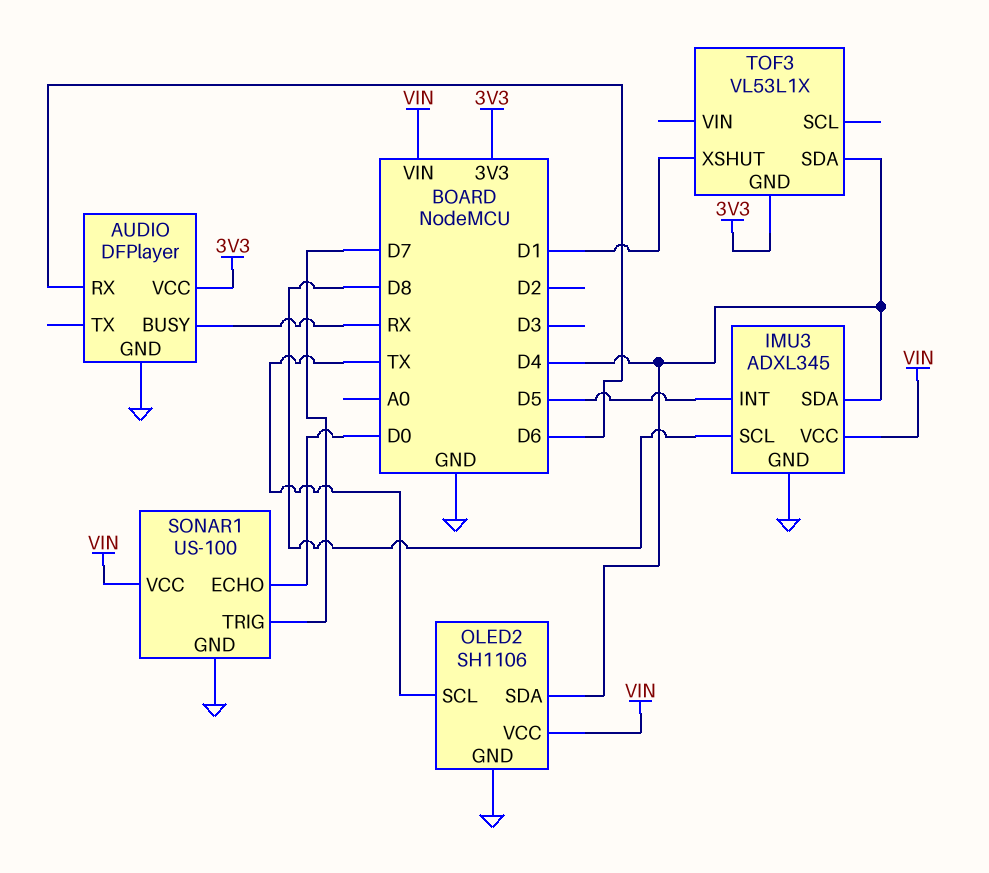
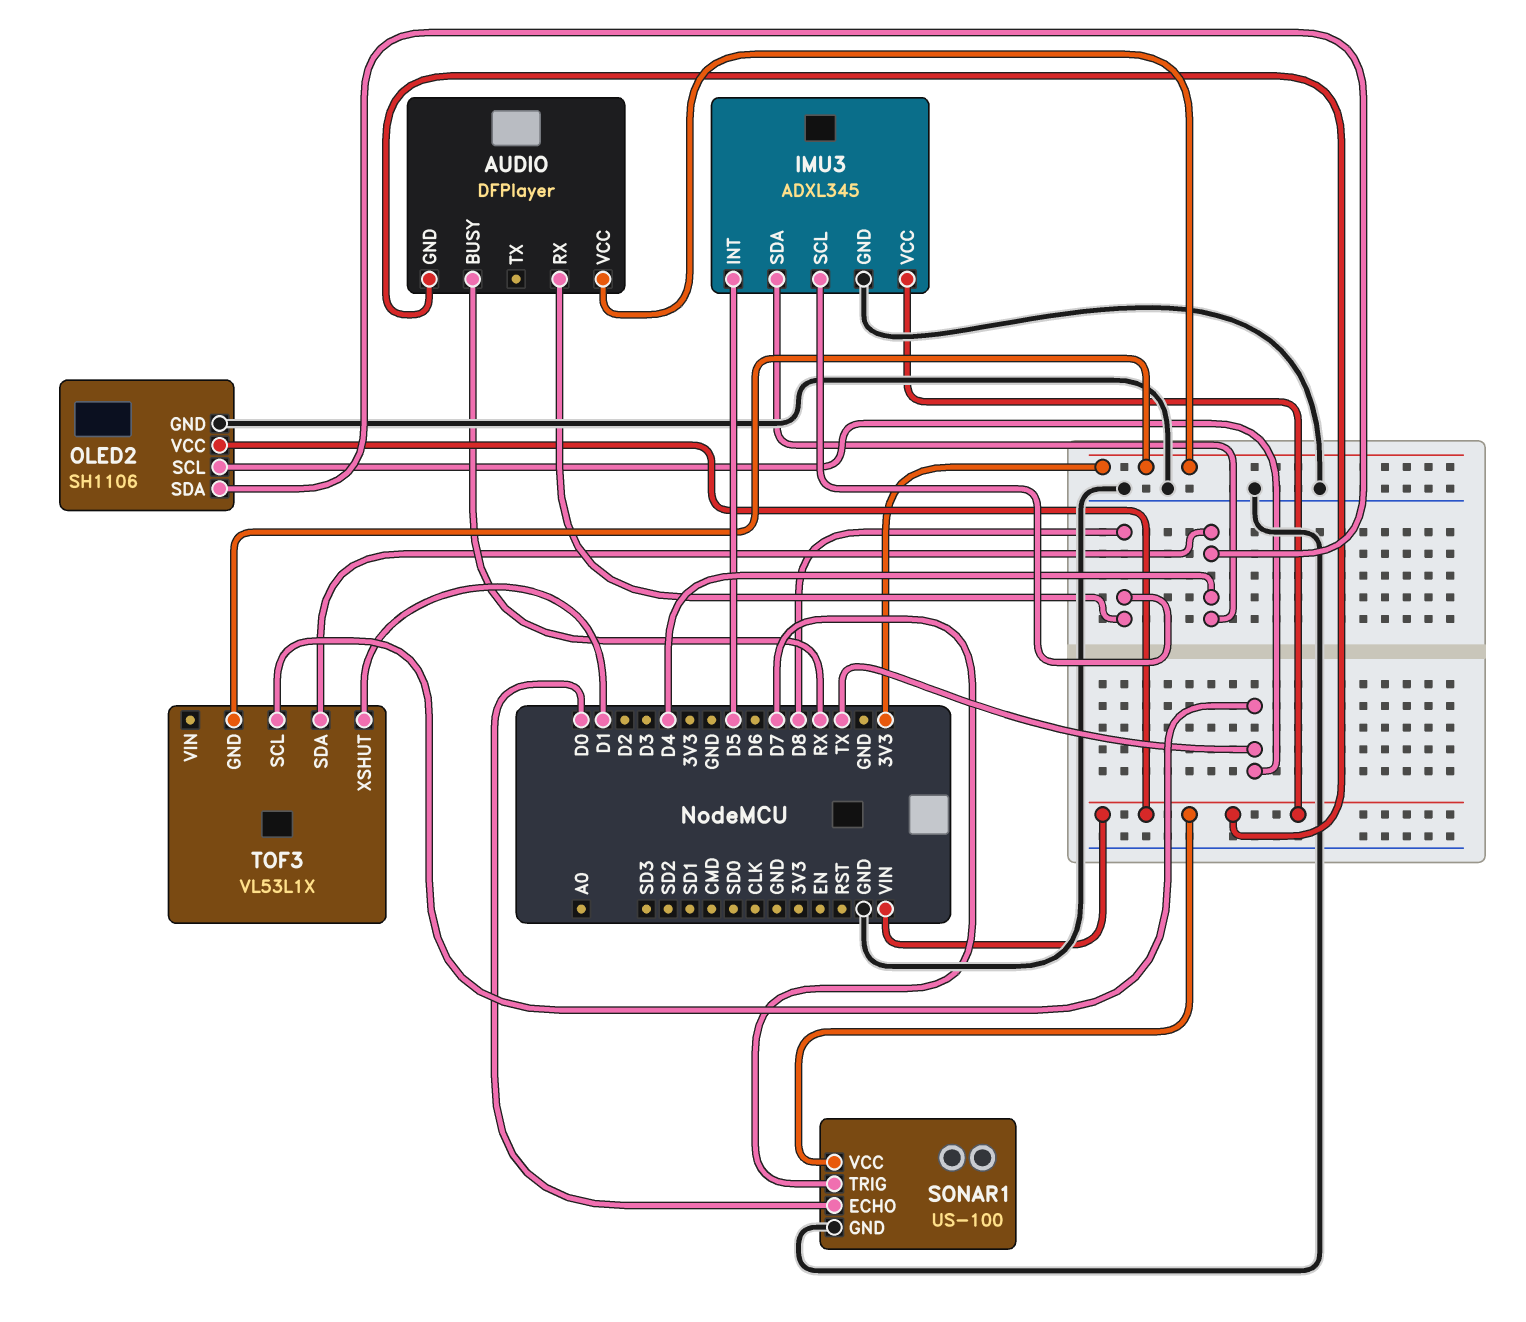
AUDIO pin GND: GND -> VIN
AUDIO pin RX: D6 -> D8
TOF3 pin SCL: none -> TX

